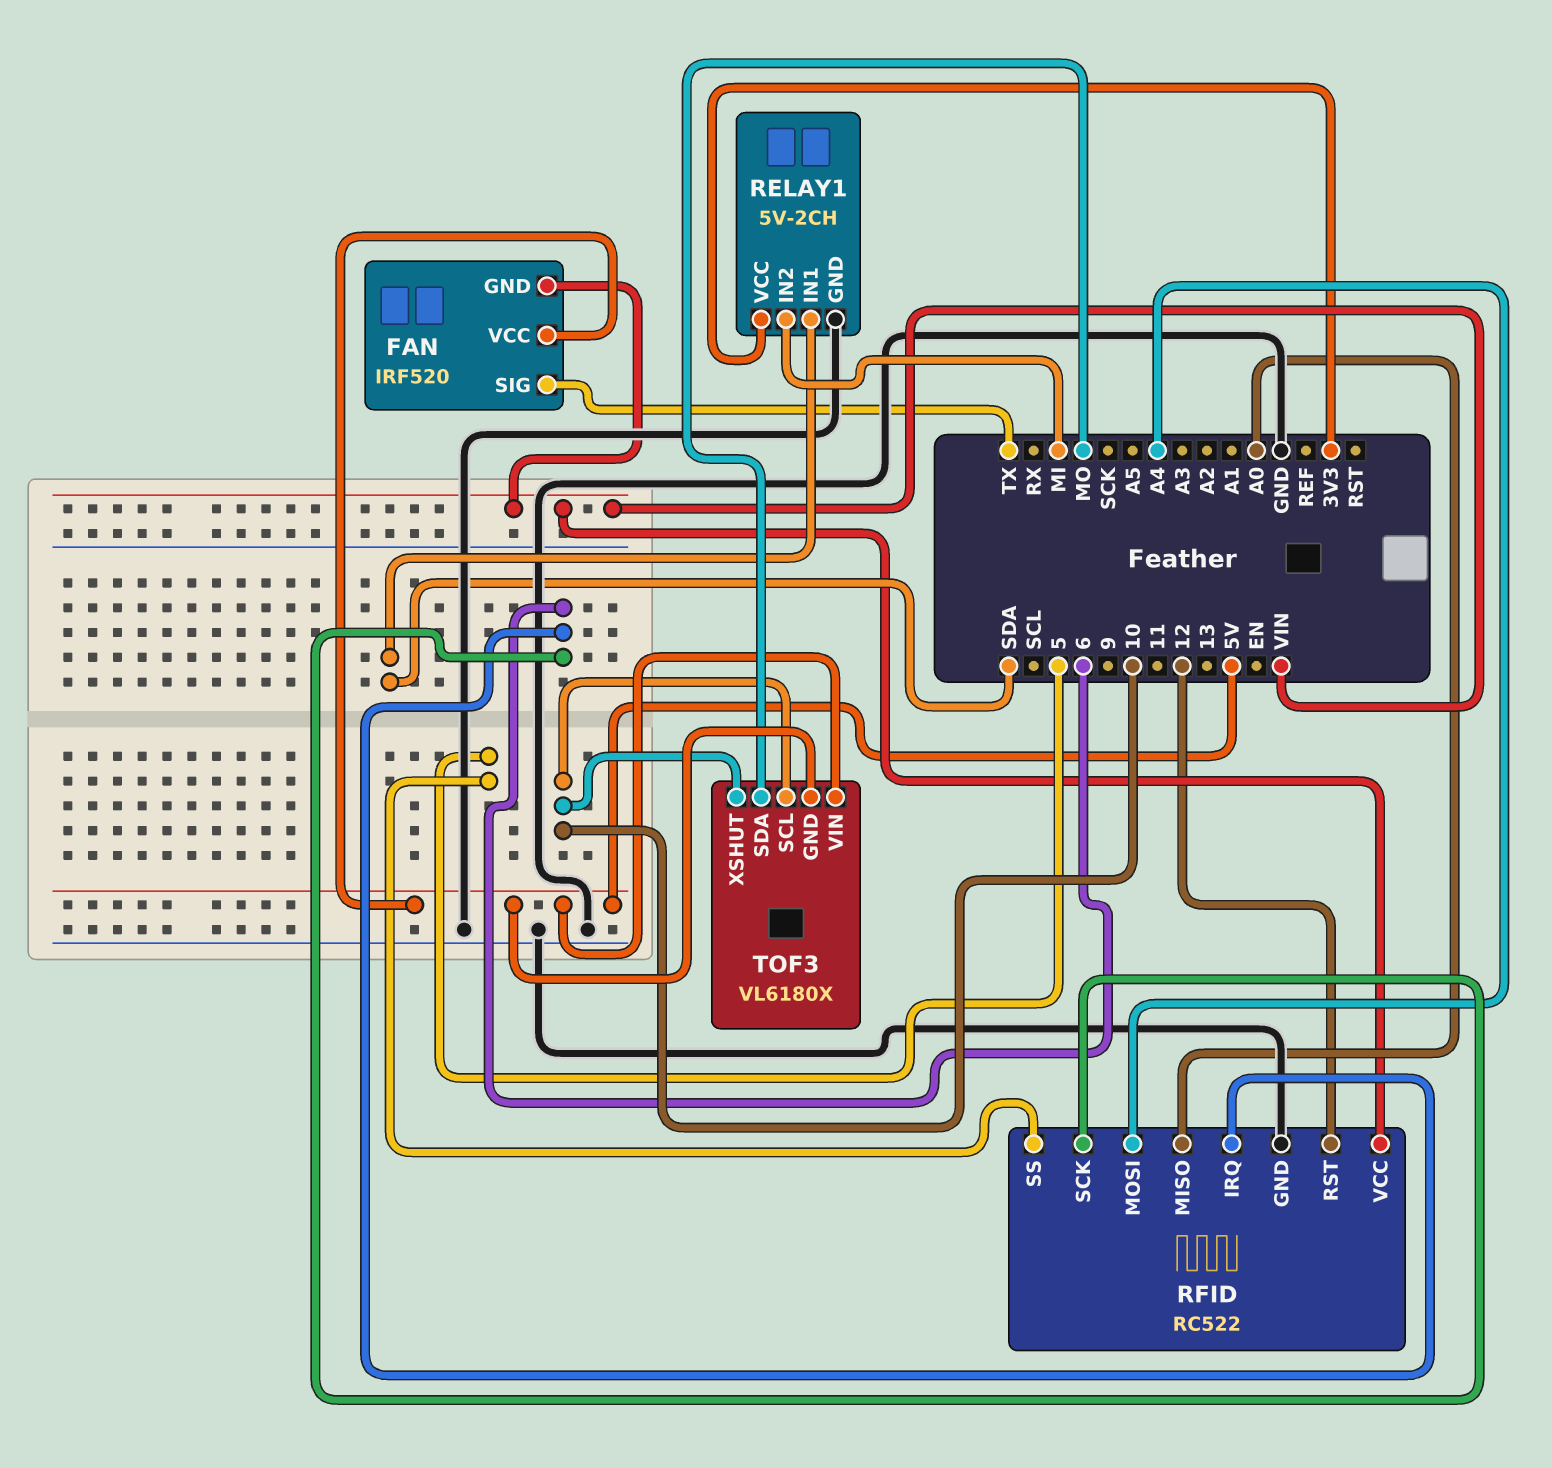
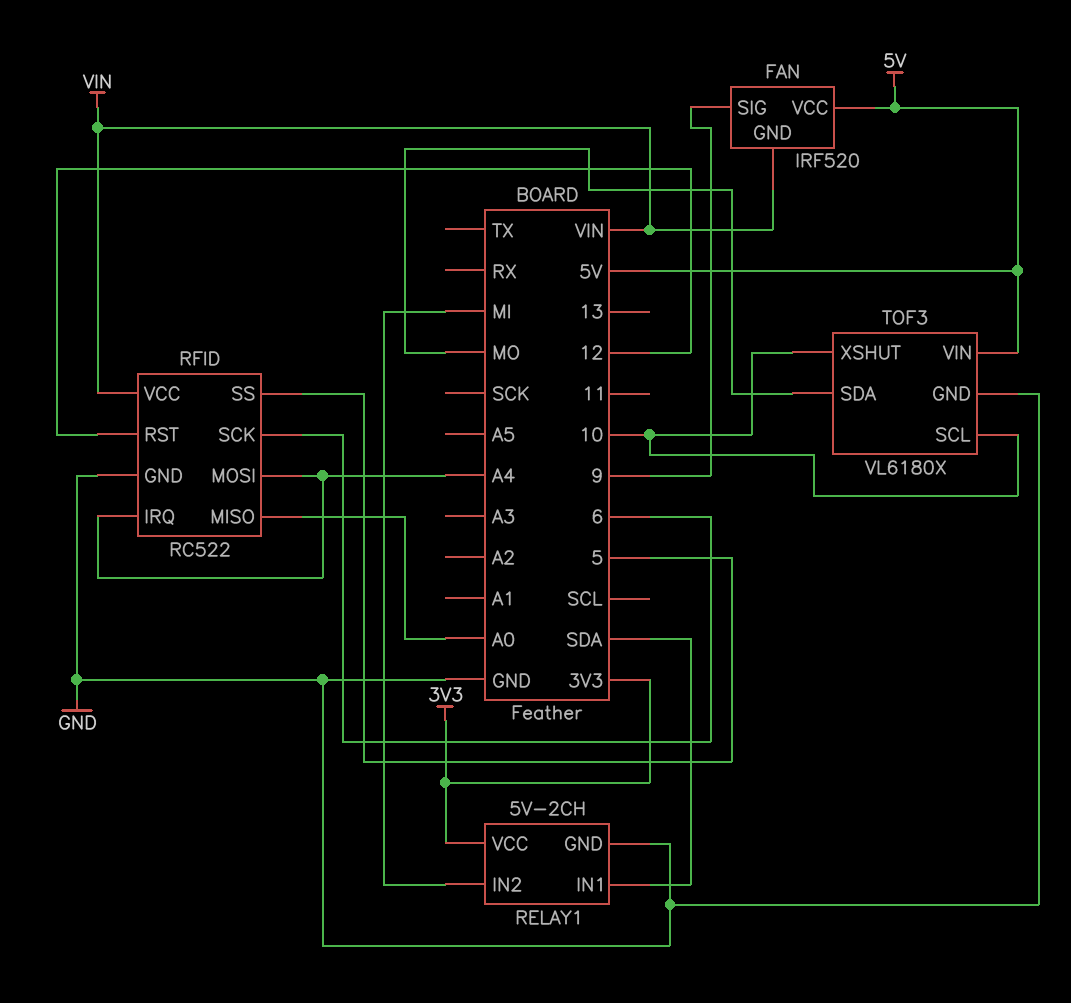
FAN pin SIG: TX -> 9
RFID pin IRQ: 6 -> A4
TOF3 pin GND: 5V -> GND

